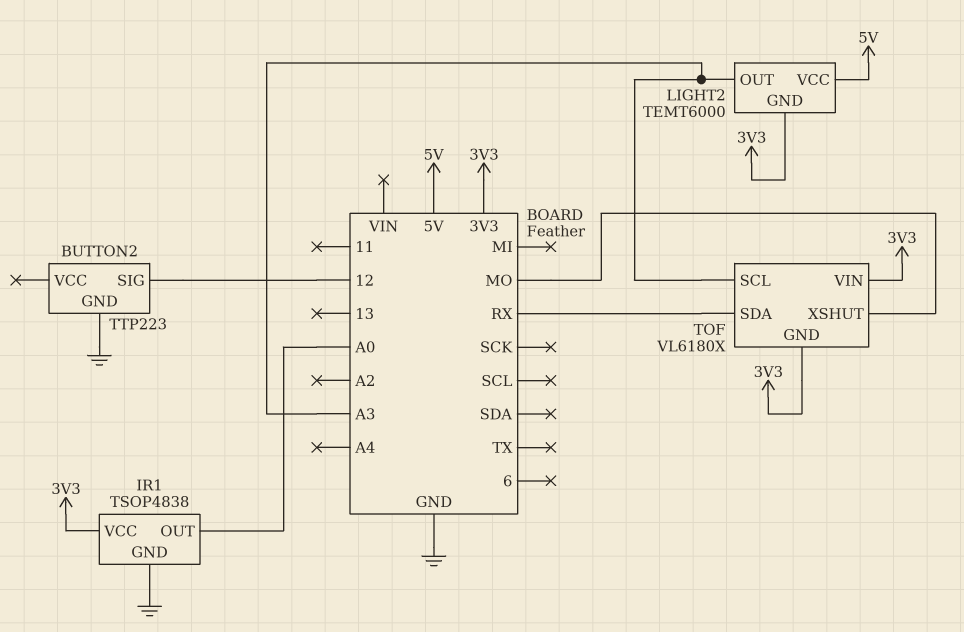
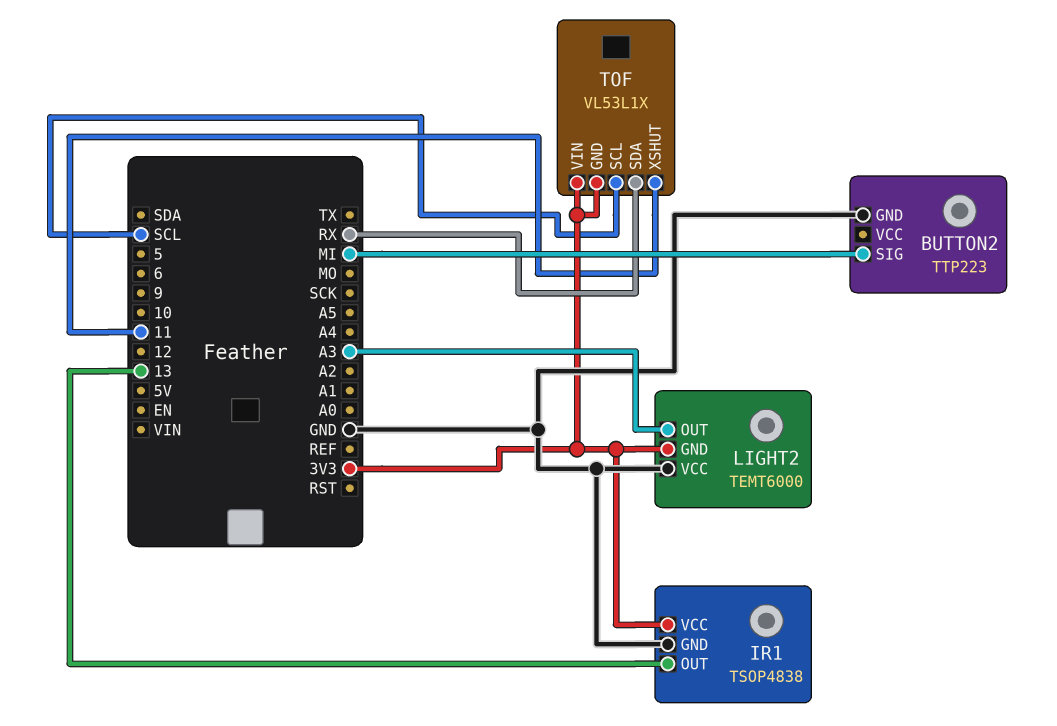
BUTTON2 pin SIG: 12 -> MI
IR1 pin OUT: A0 -> 13
LIGHT2 pin VCC: 5V -> GND
TOF: VL6180X -> VL53L1X
TOF pin SCL: A3 -> SCL
TOF pin XSHUT: MO -> 11

